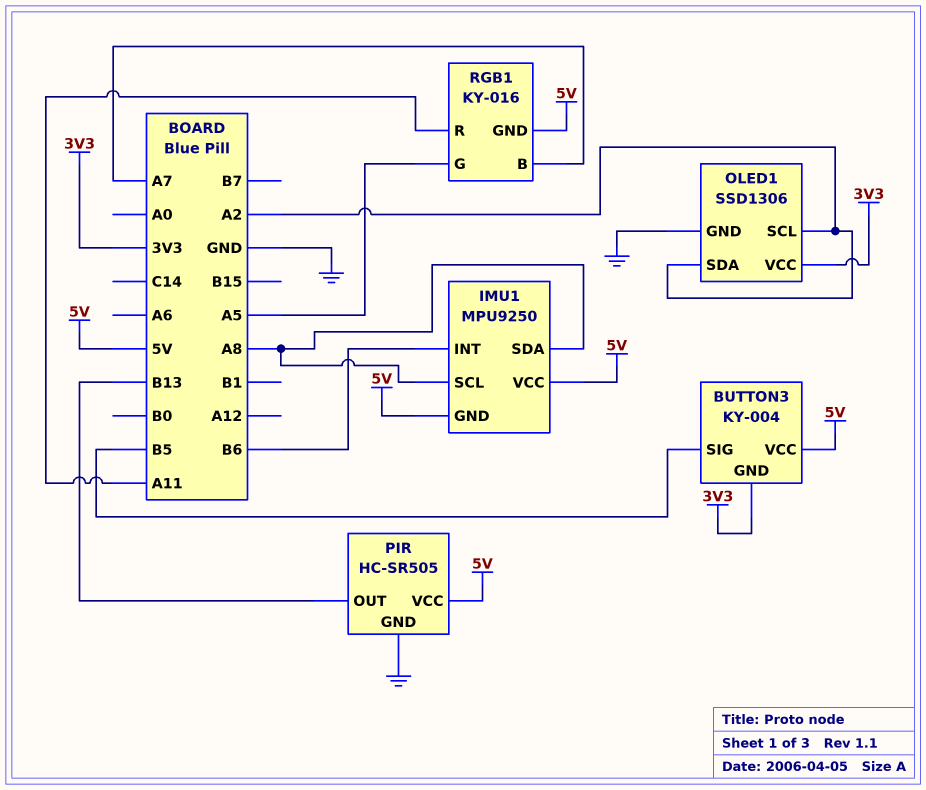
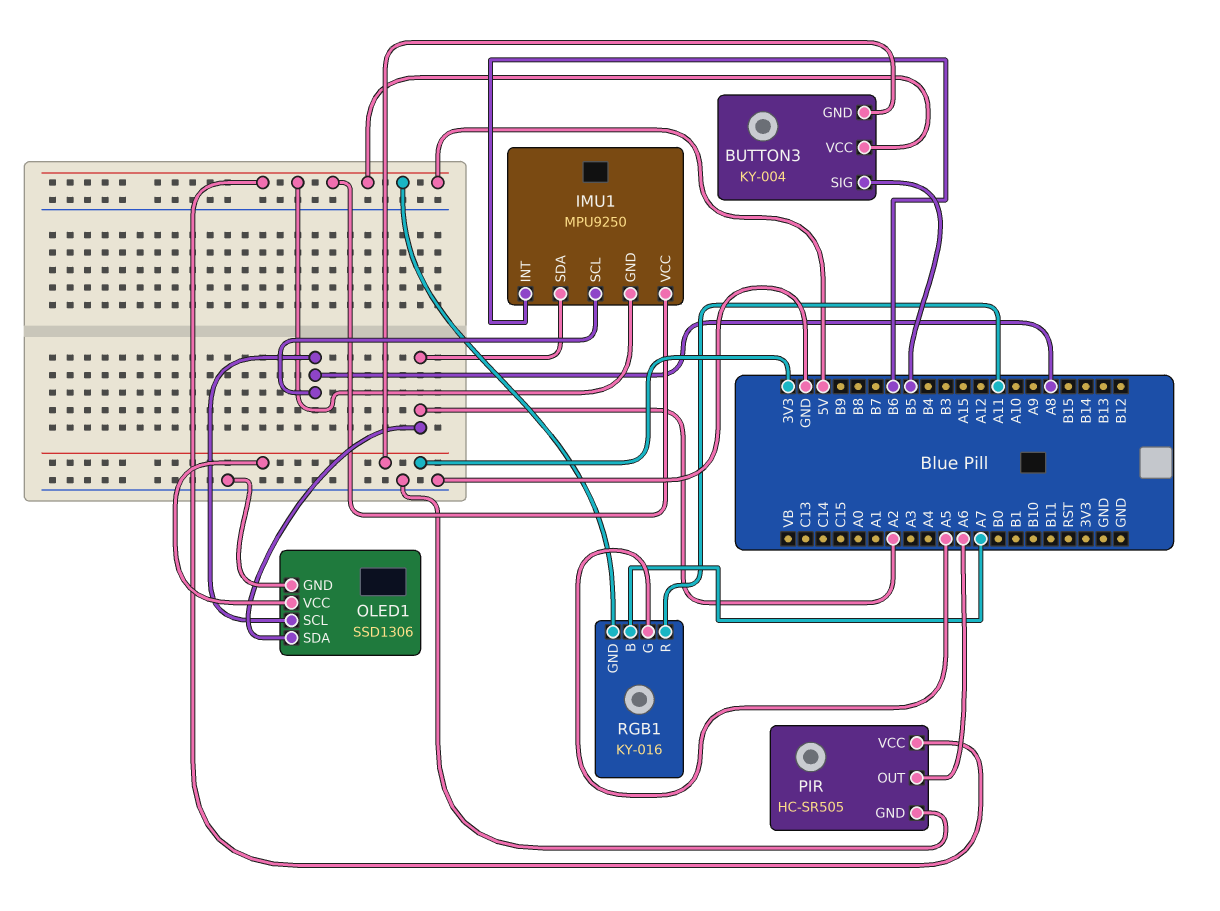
IMU1 pin SDA: A8 -> A2
OLED1 pin SCL: A2 -> A8
PIR pin OUT: B13 -> A6

